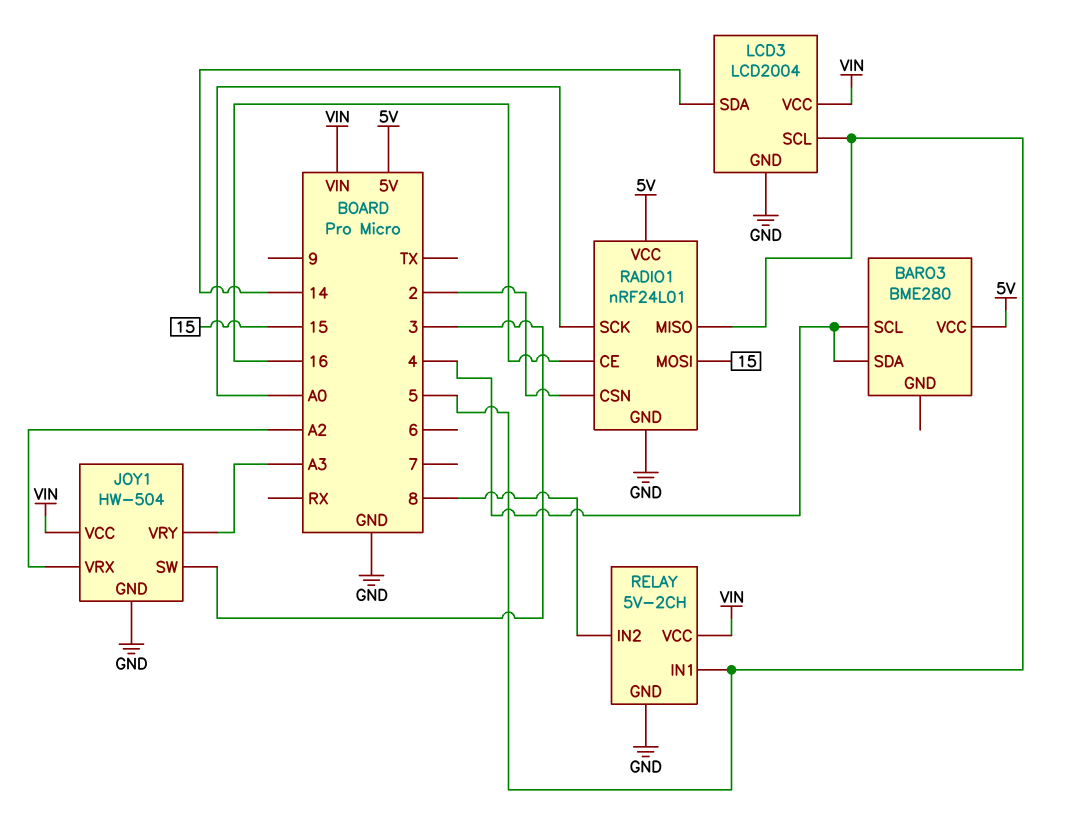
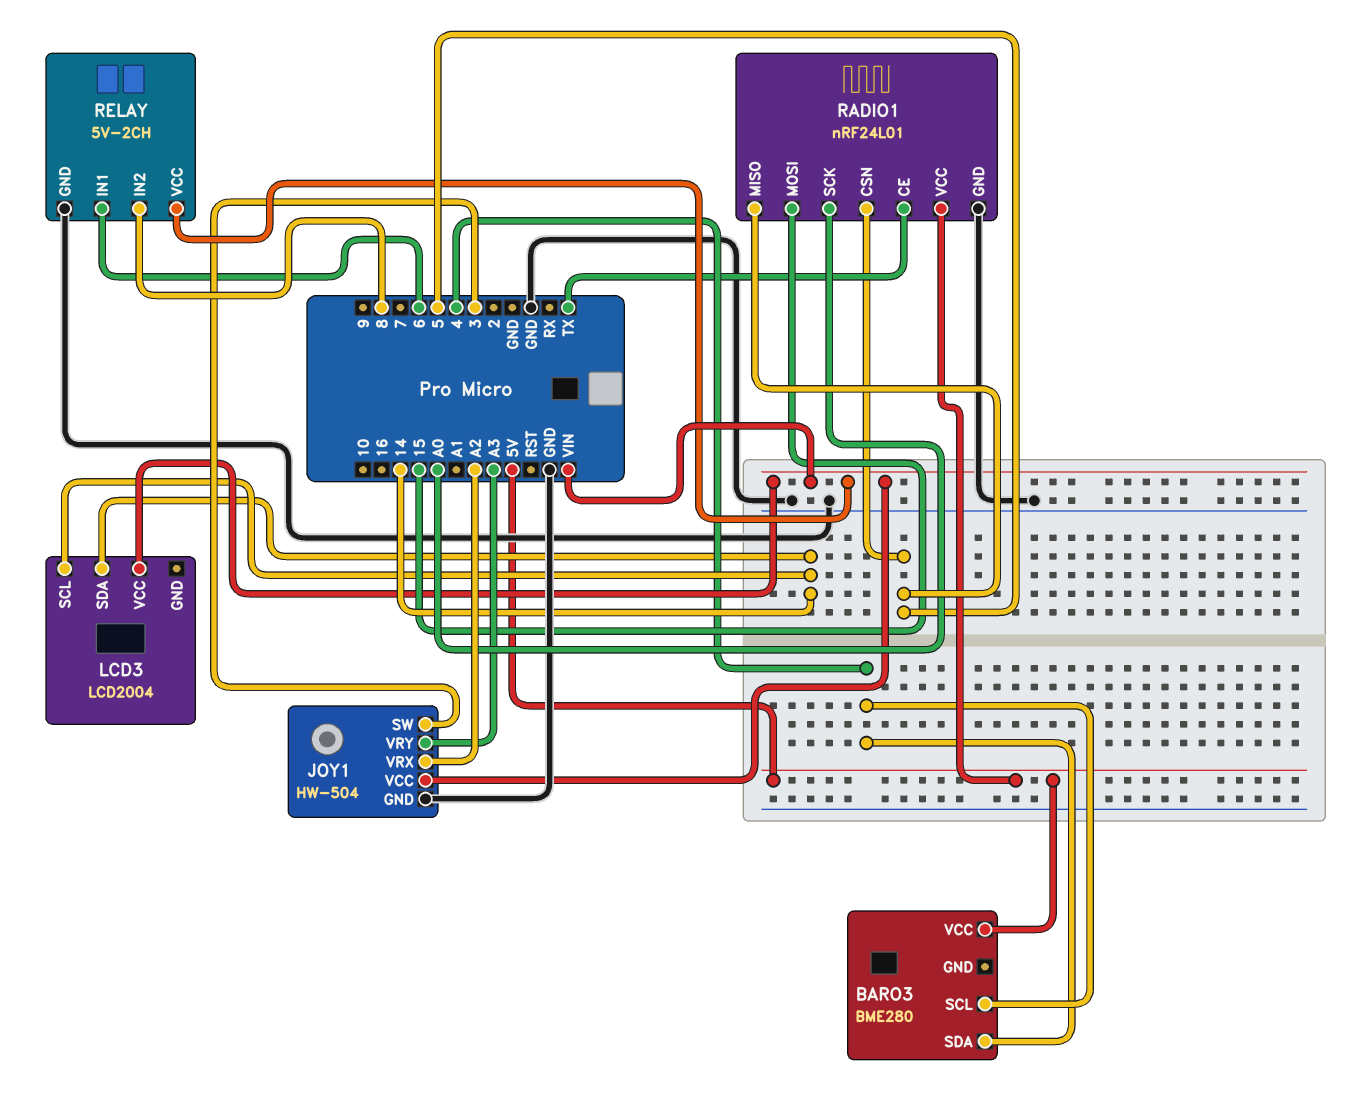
LCD3 pin GND: GND -> none
LCD3 pin SCL: 5 -> 14
RADIO1 pin CE: 16 -> TX
RADIO1 pin CSN: 2 -> 5
RELAY pin IN1: 5 -> 6

